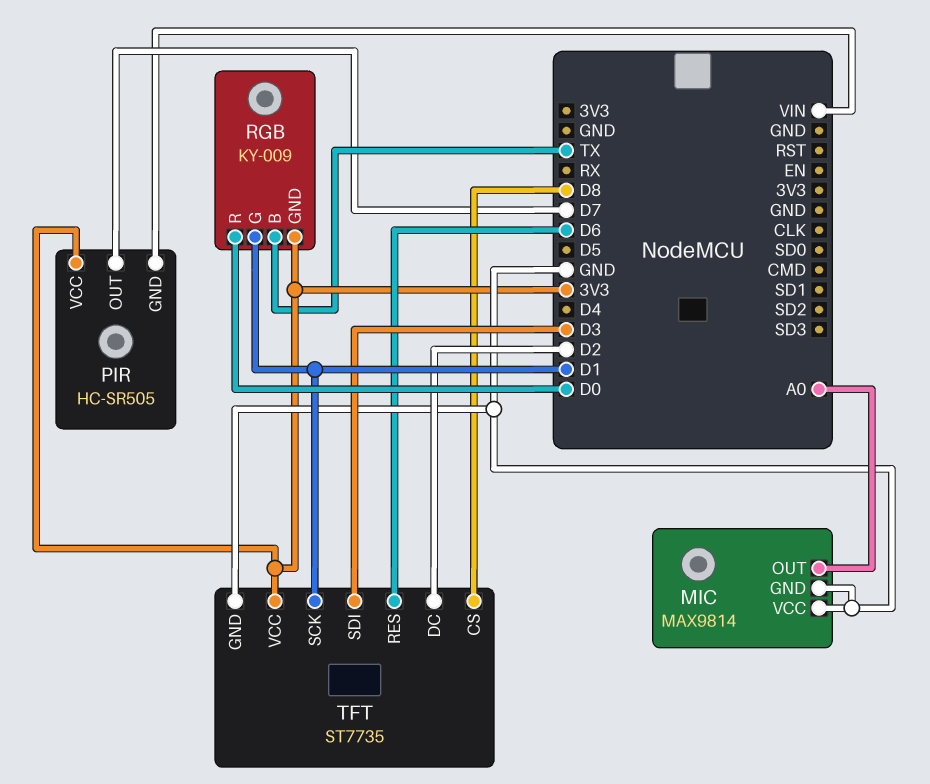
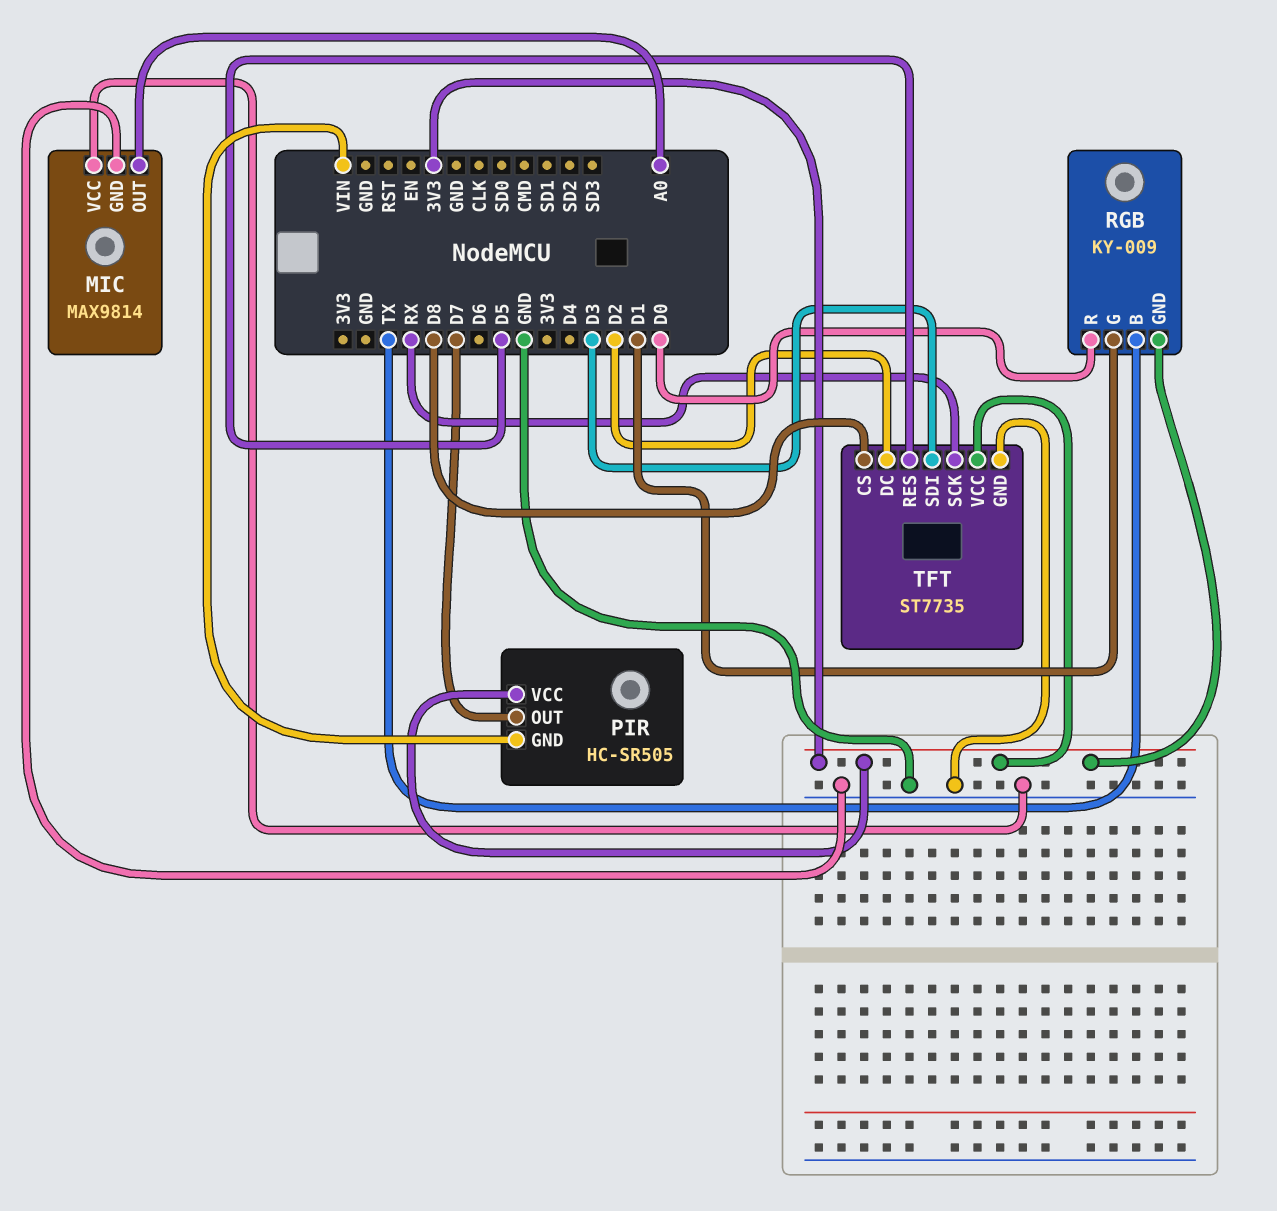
TFT pin RES: D6 -> D5
TFT pin SCK: D1 -> RX

